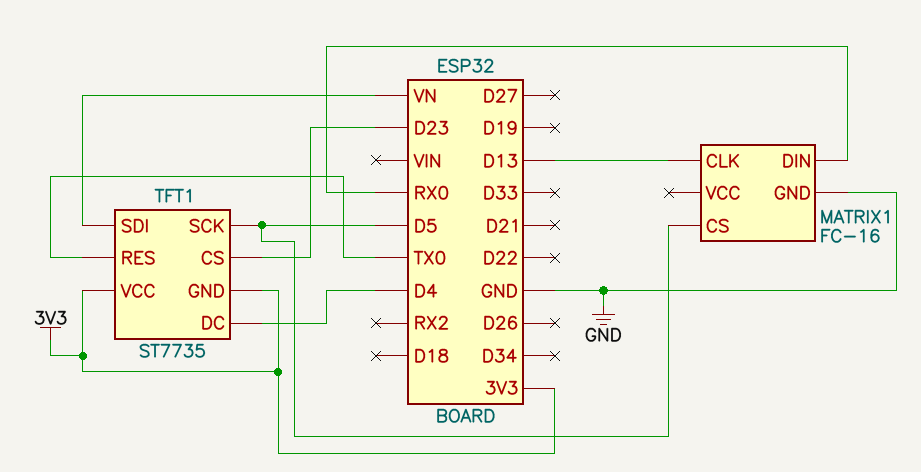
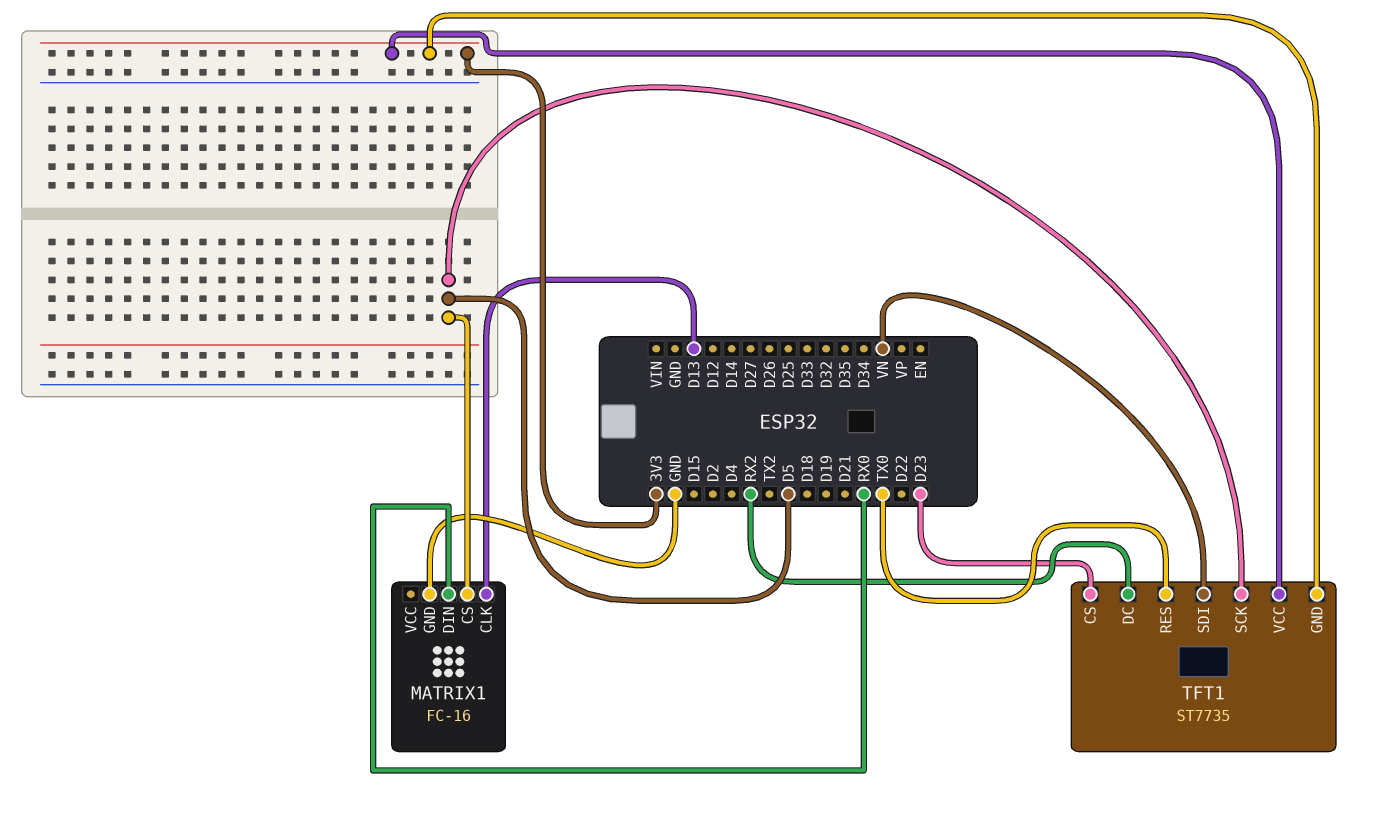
TFT1 pin DC: D4 -> RX2

